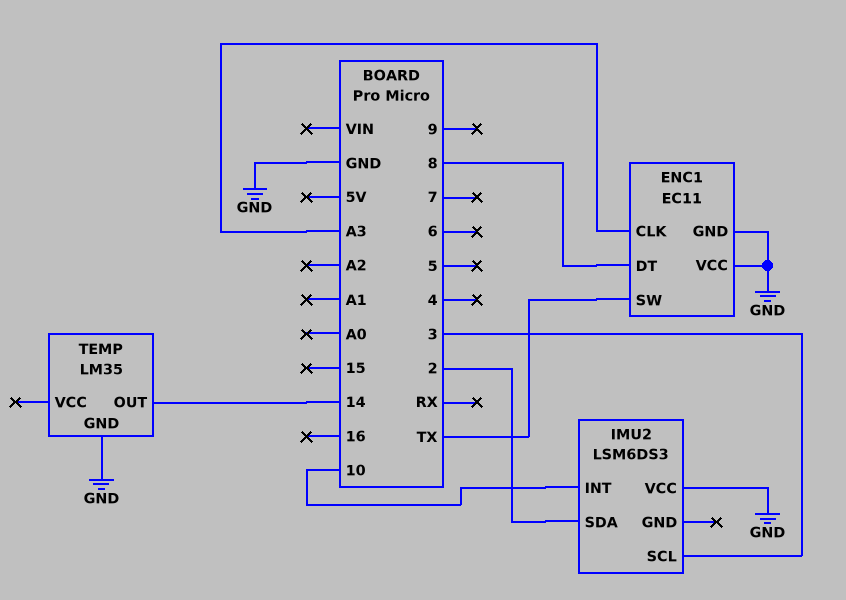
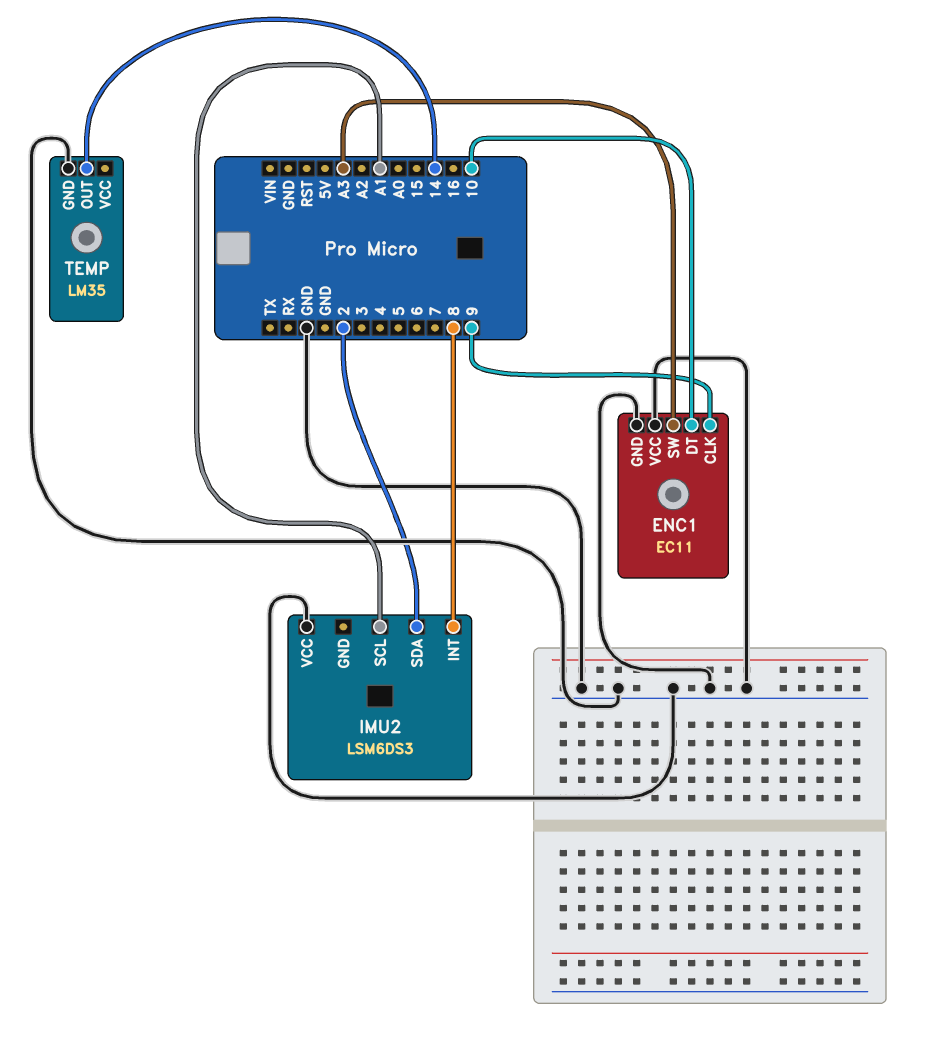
ENC1 pin CLK: A3 -> 9
ENC1 pin DT: 8 -> 10
ENC1 pin SW: TX -> A3
IMU2 pin INT: 10 -> 8
IMU2 pin SCL: 3 -> A1

